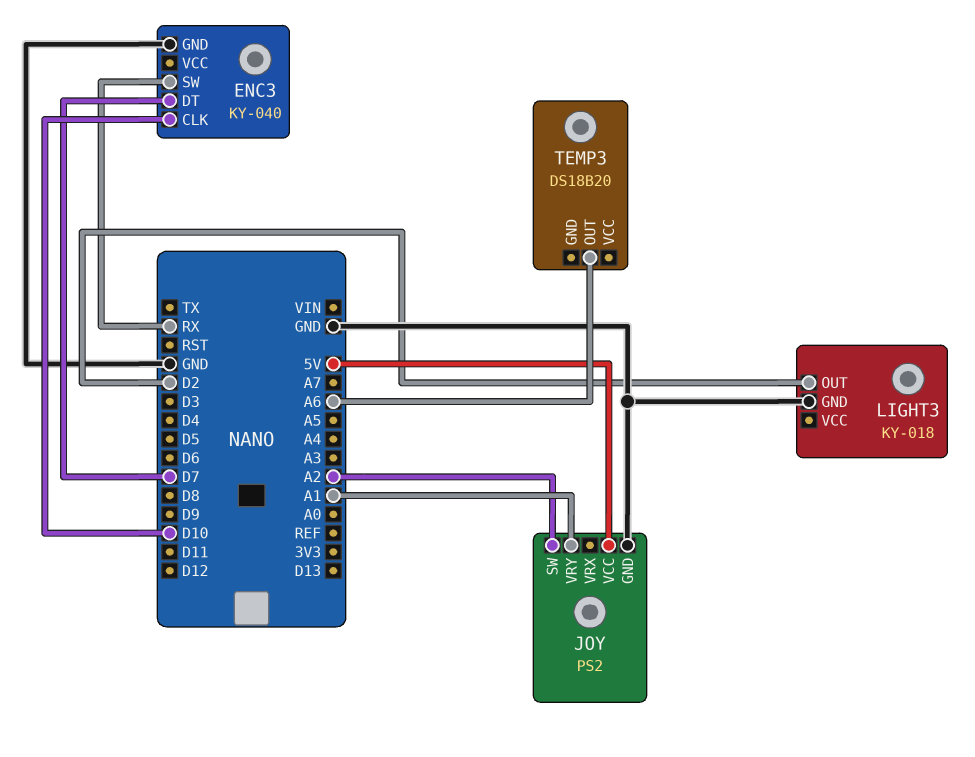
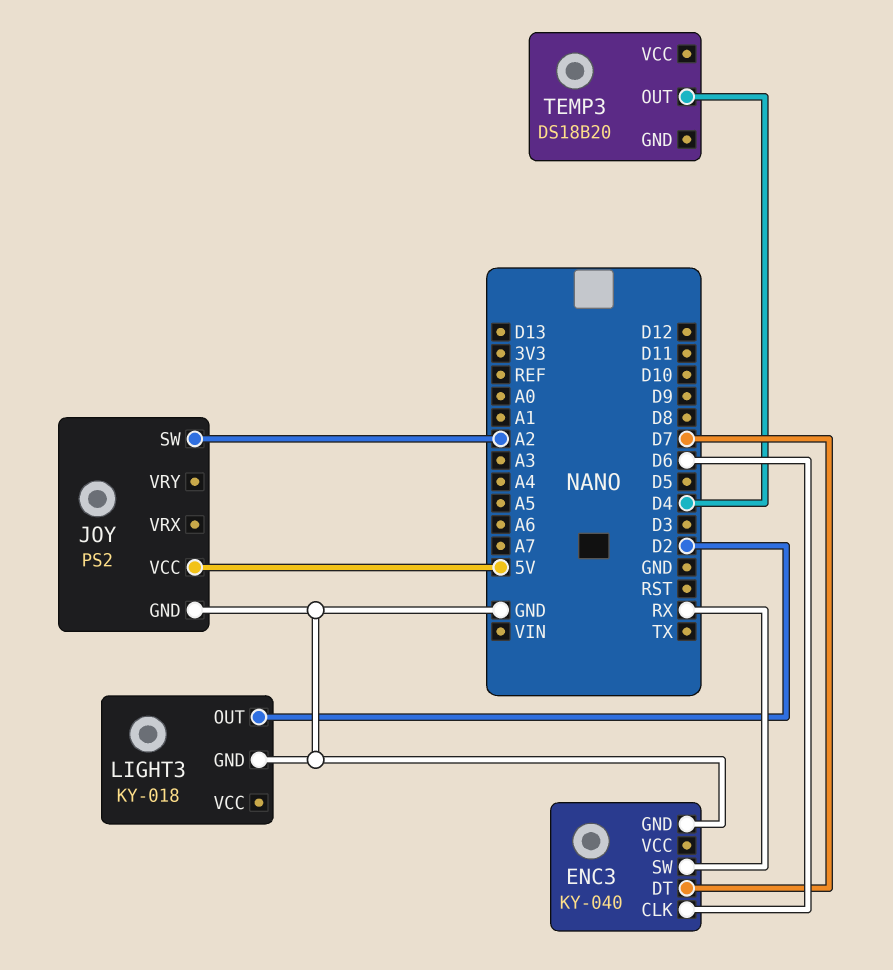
ENC3 pin CLK: D10 -> D6
JOY pin VRY: A1 -> none
TEMP3 pin OUT: A6 -> D4

